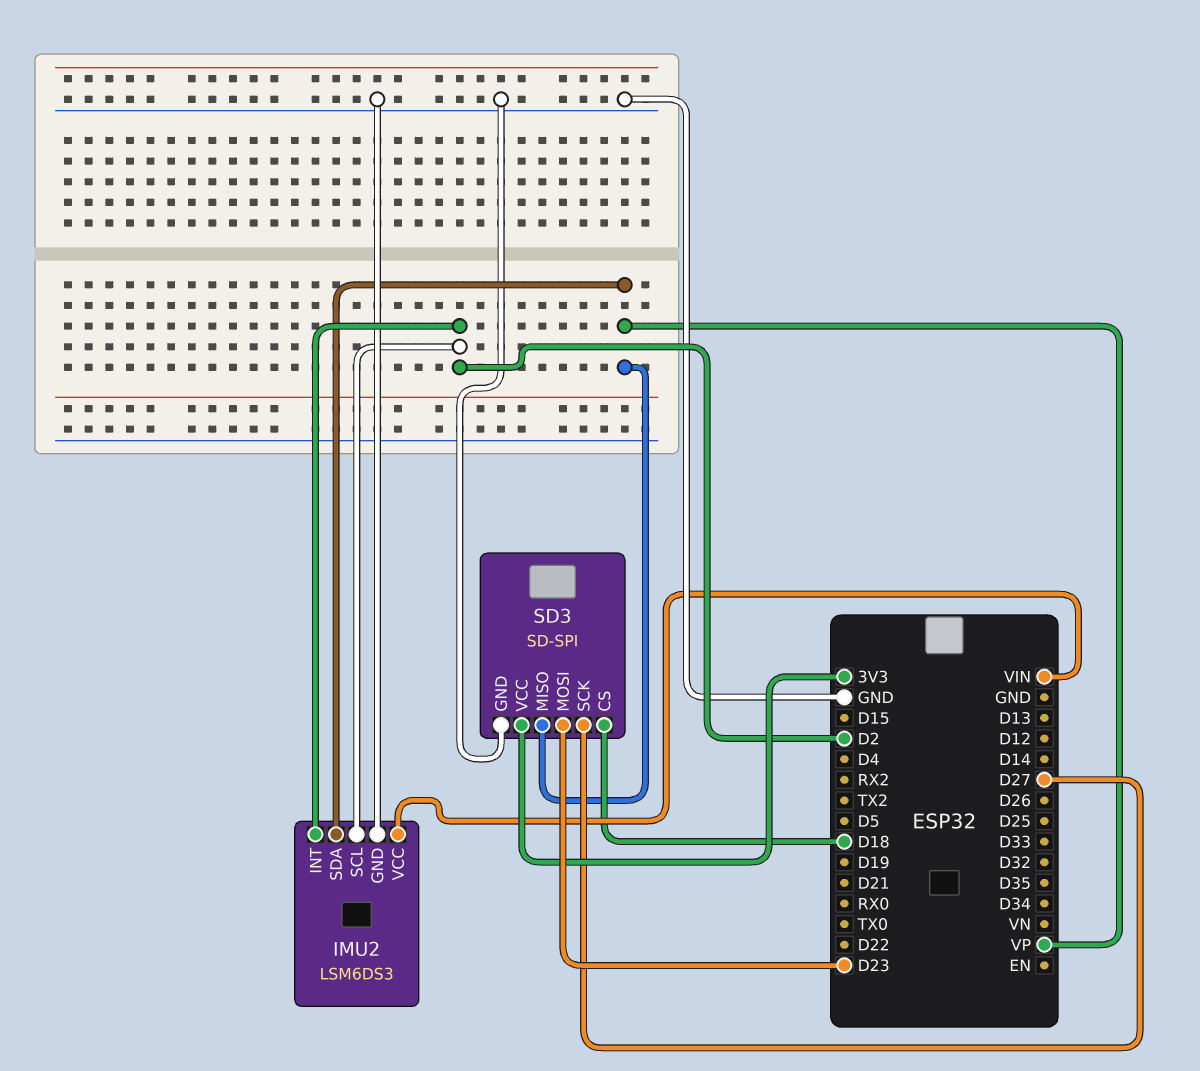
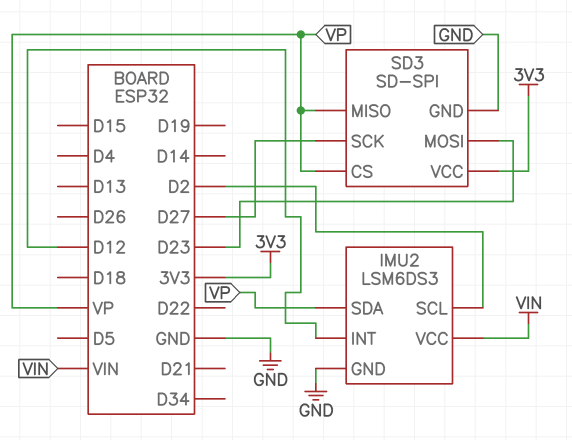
IMU2 pin INT: D2 -> D12
SD3 pin CS: D18 -> VP

